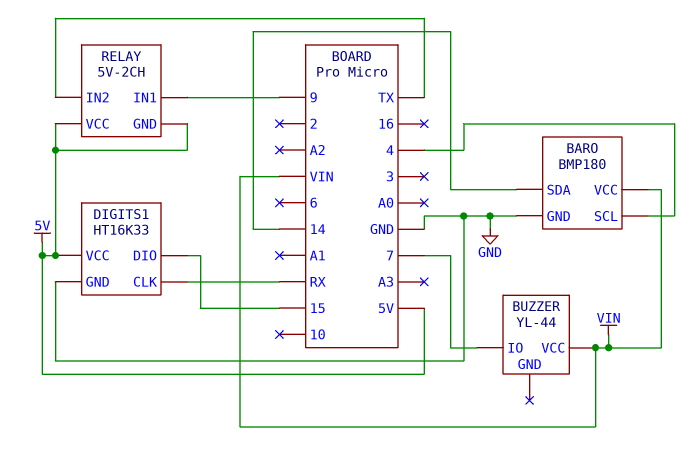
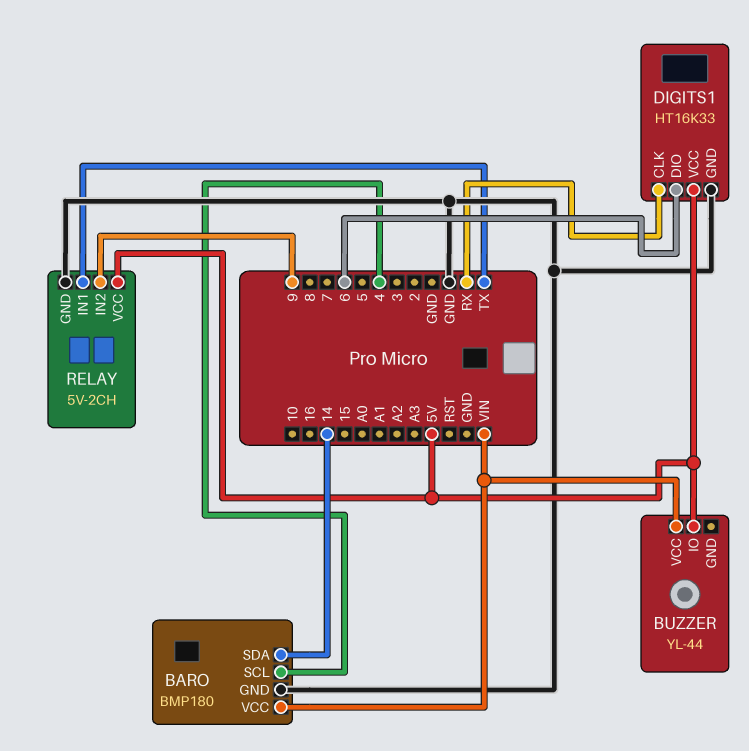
BUZZER pin IO: 7 -> 5V
DIGITS1 pin DIO: 15 -> 6
RELAY pin GND: 5V -> GND
RELAY pin IN1: 9 -> TX
RELAY pin IN2: TX -> 9

